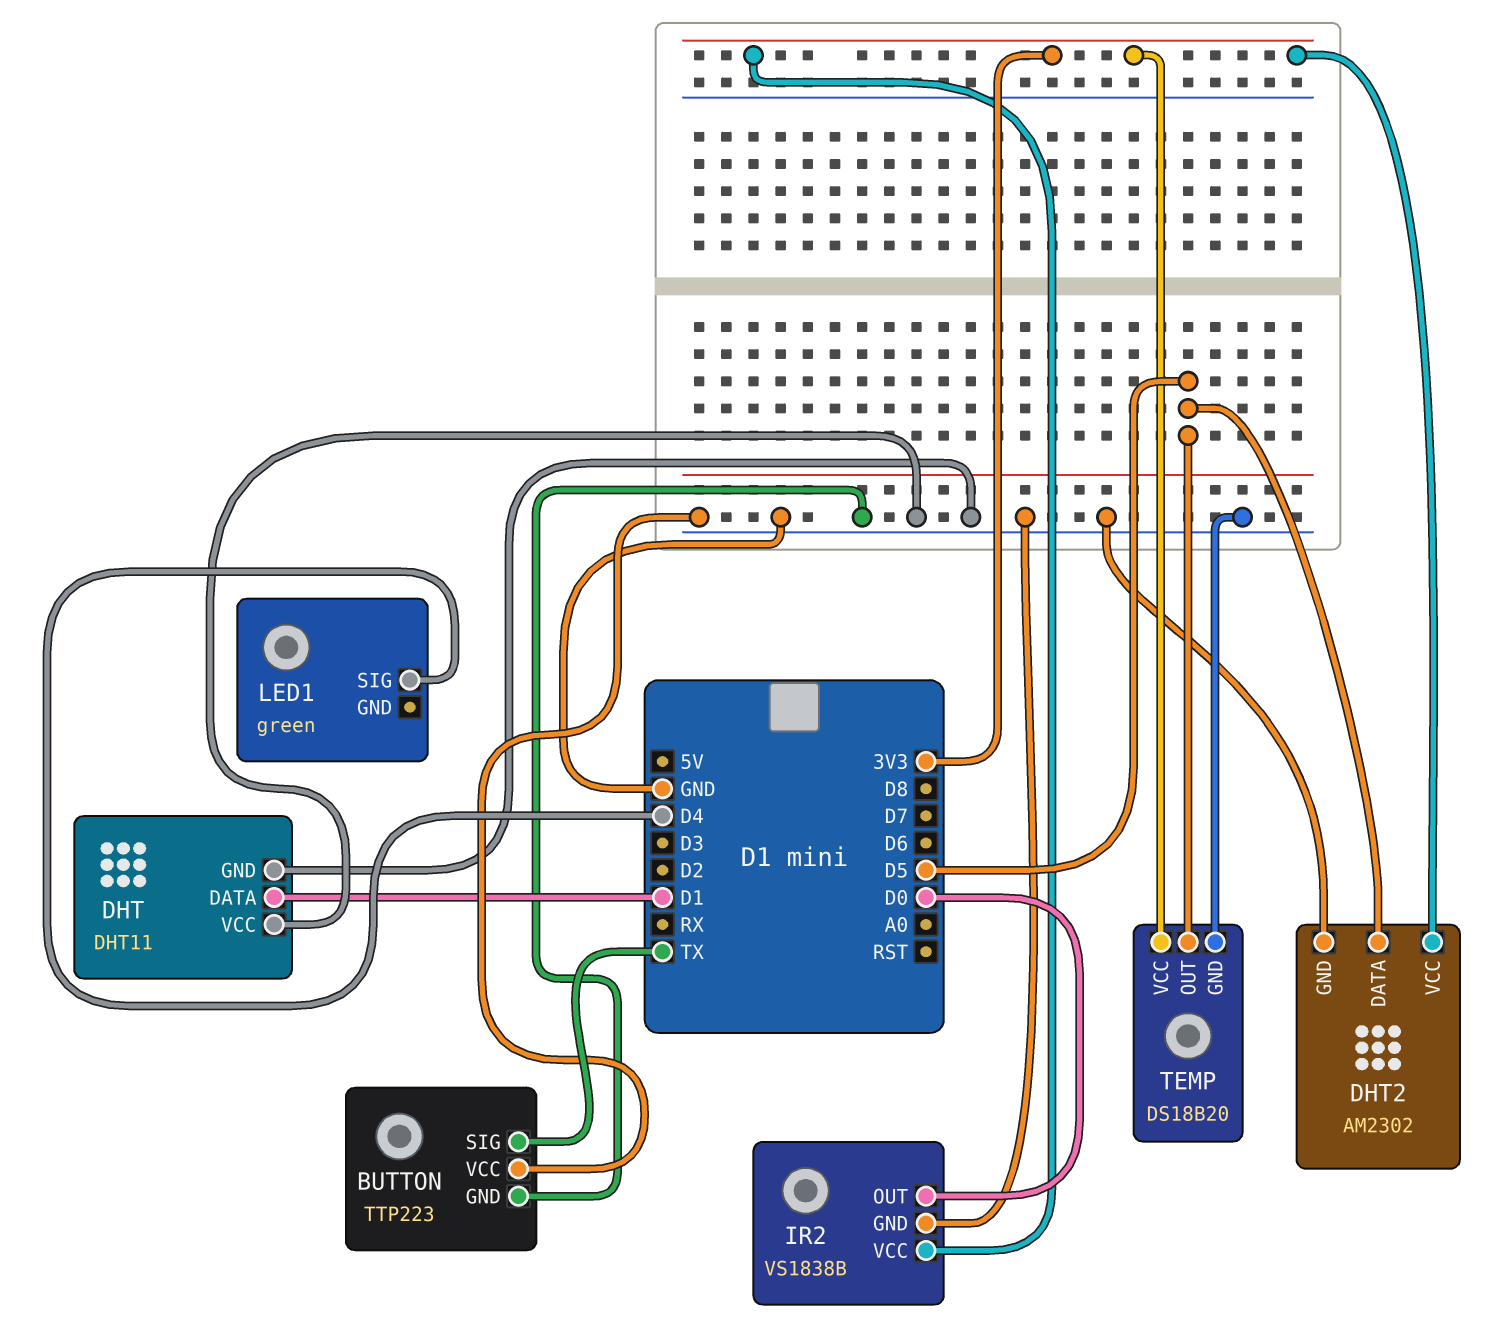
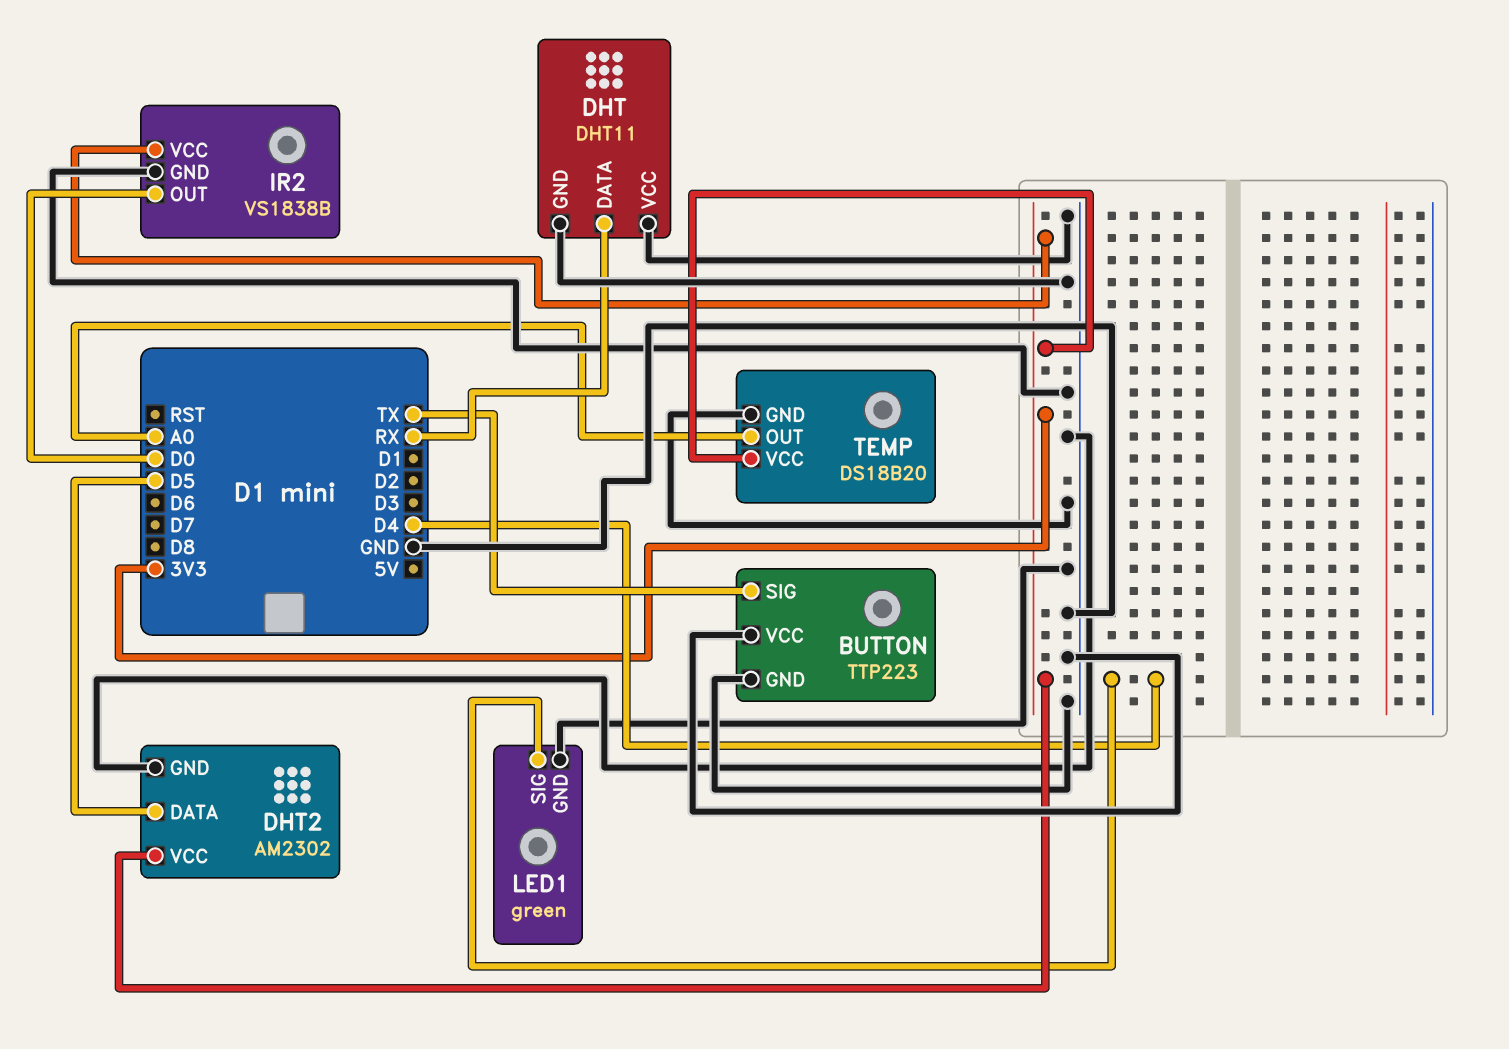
DHT pin DATA: D1 -> RX
LED1 pin GND: none -> GND
TEMP pin OUT: D5 -> A0

